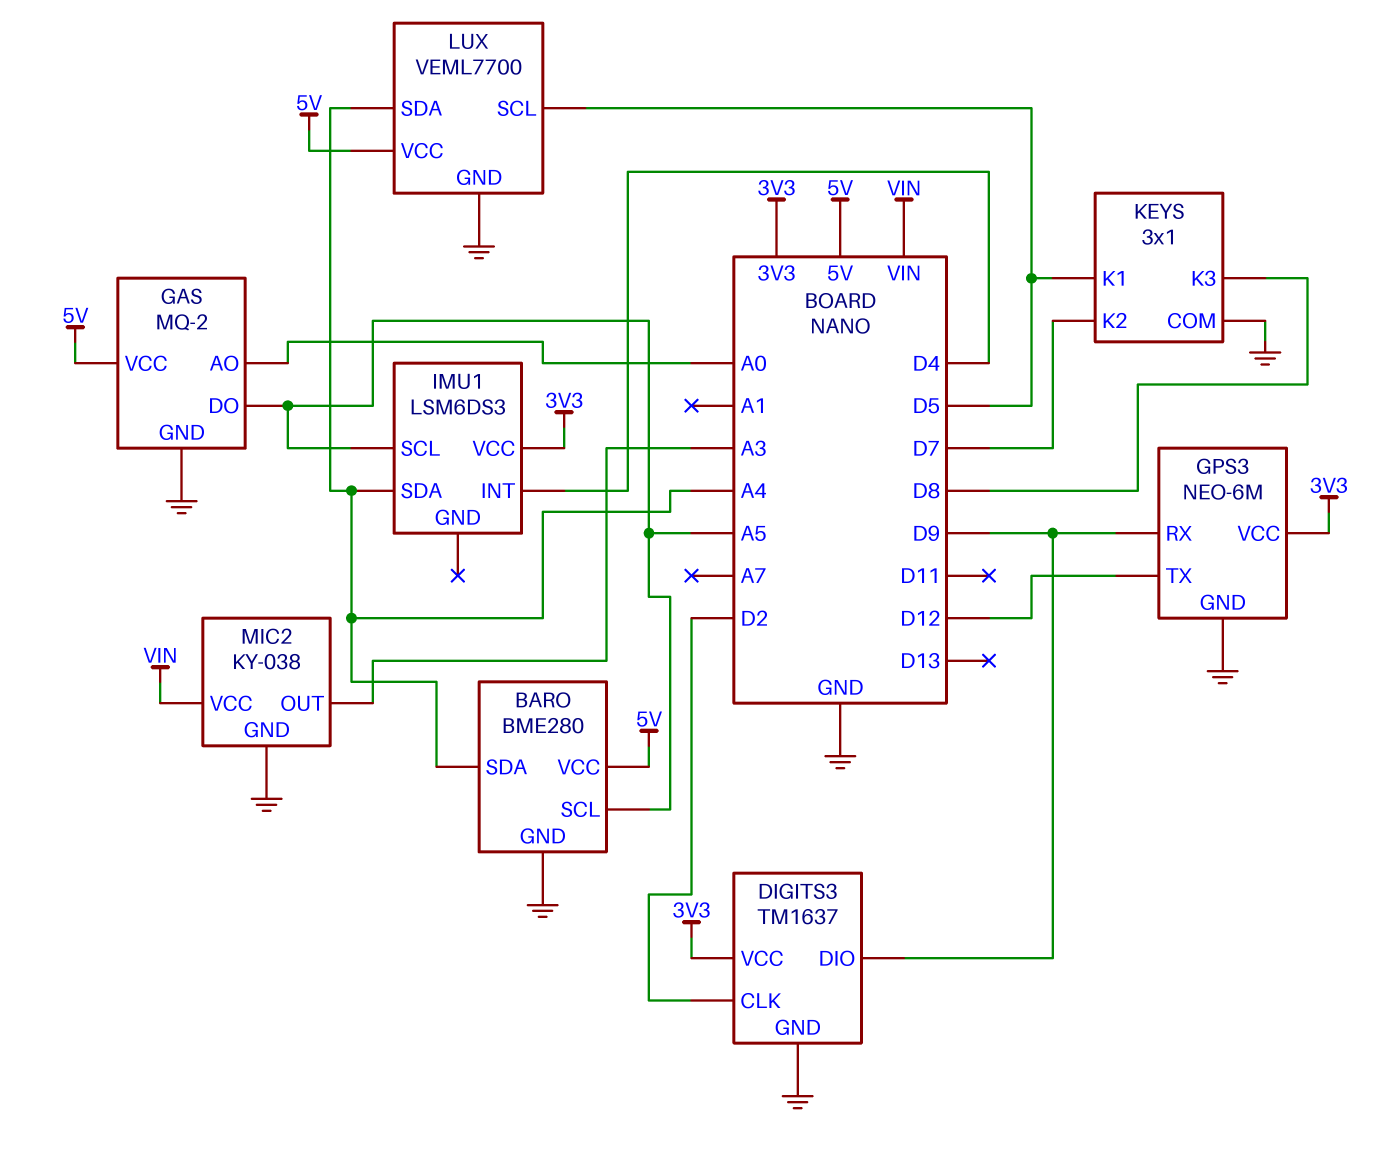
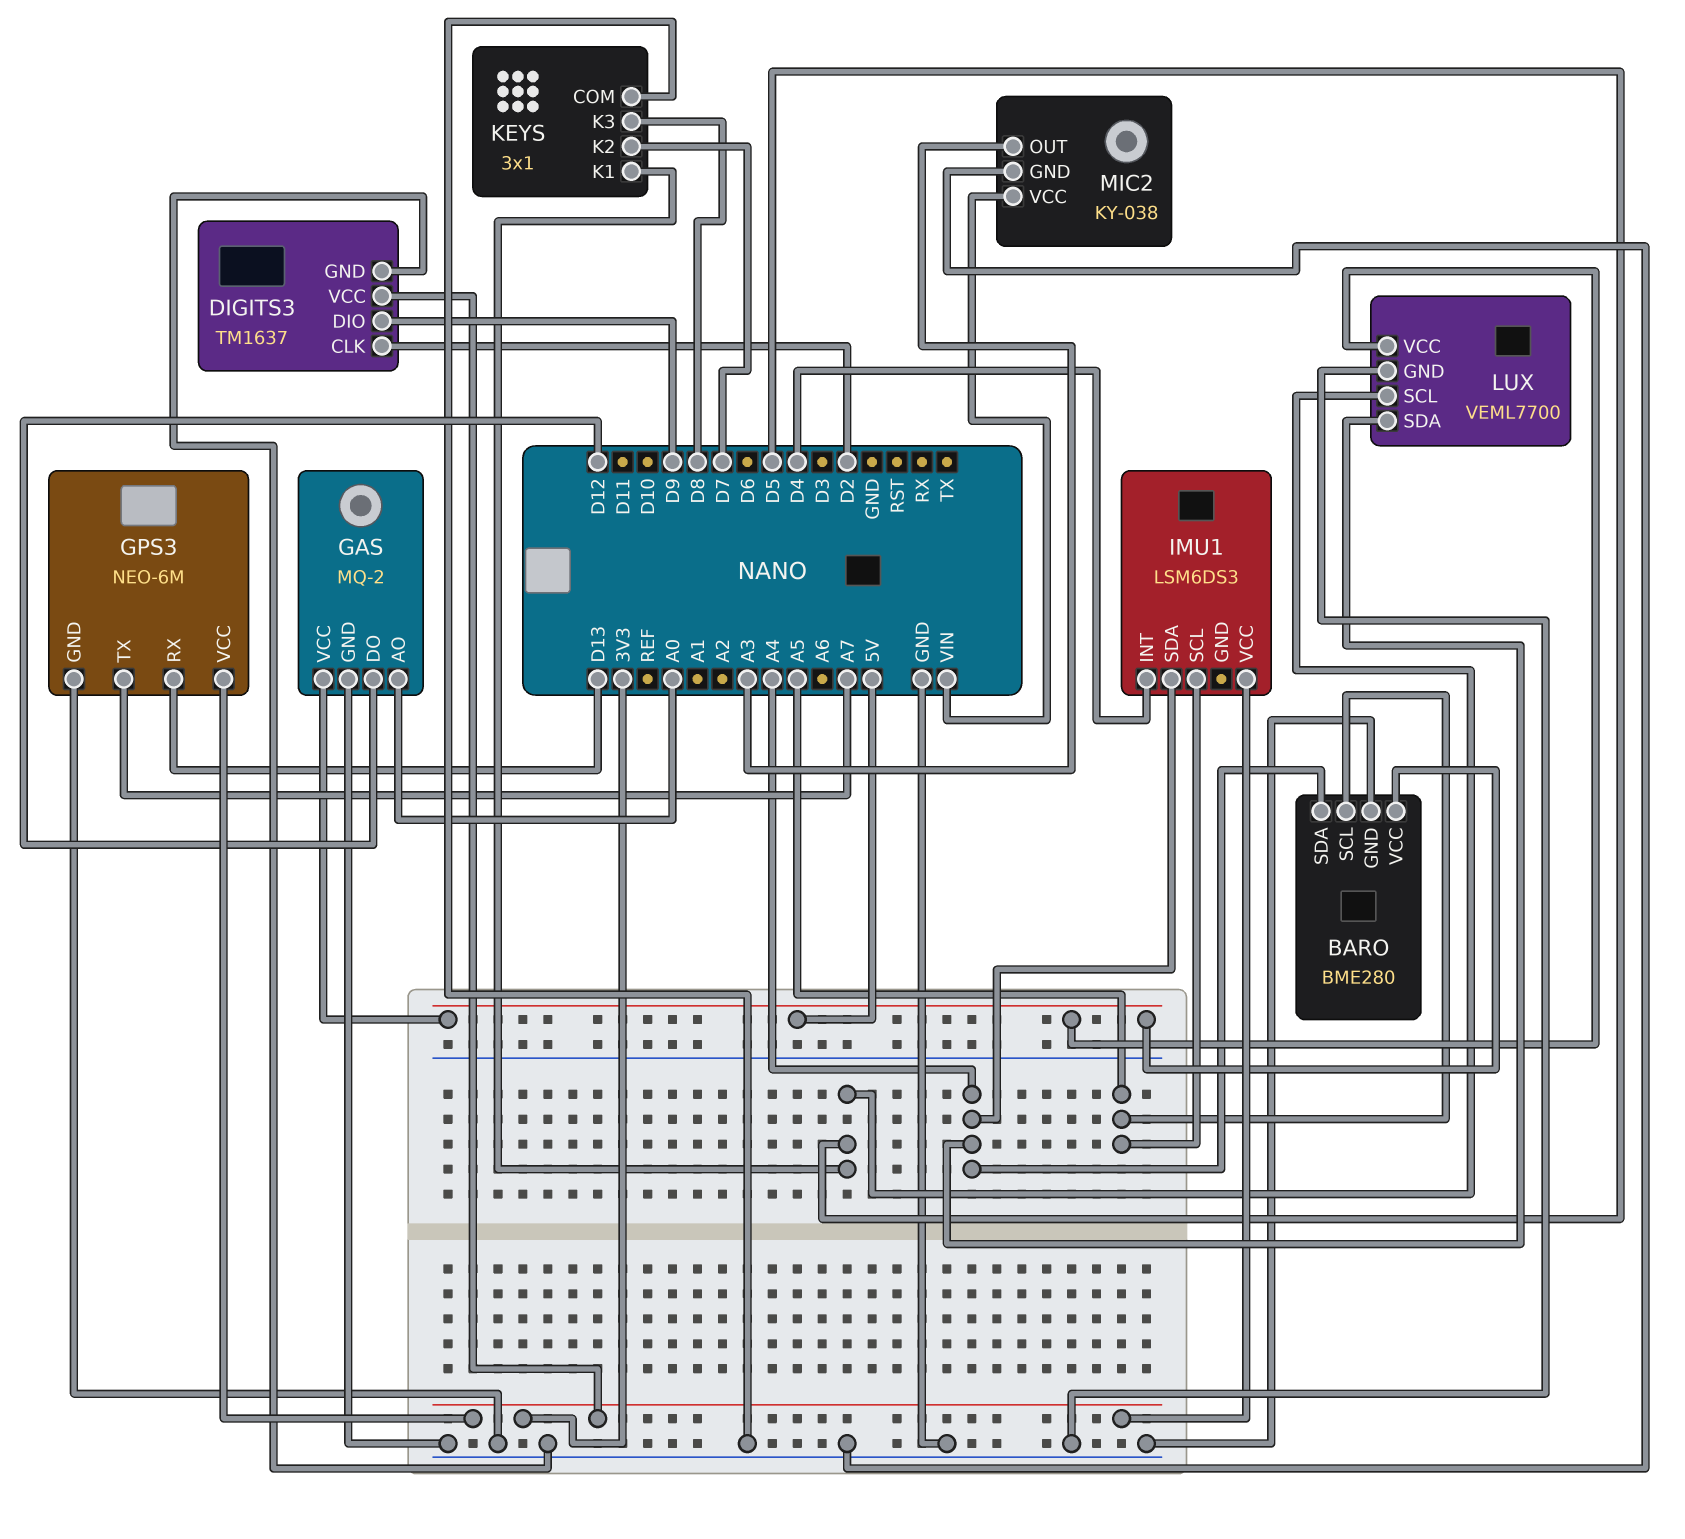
GAS pin DO: A5 -> D12
GPS3 pin RX: D9 -> D13
GPS3 pin TX: D12 -> A7

